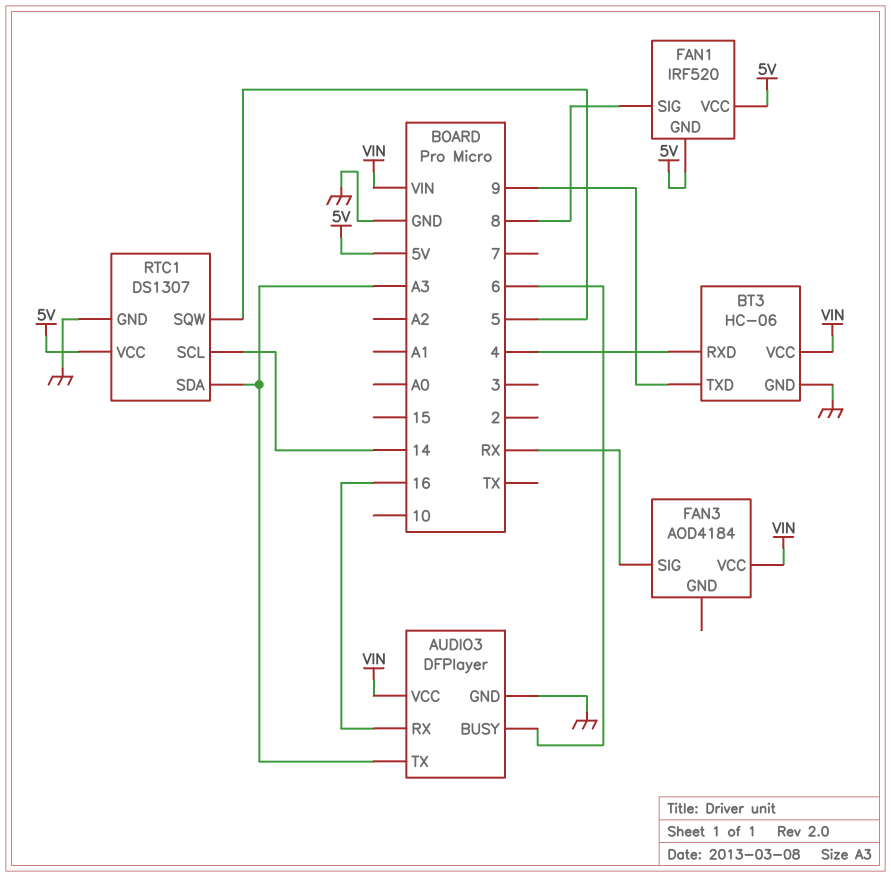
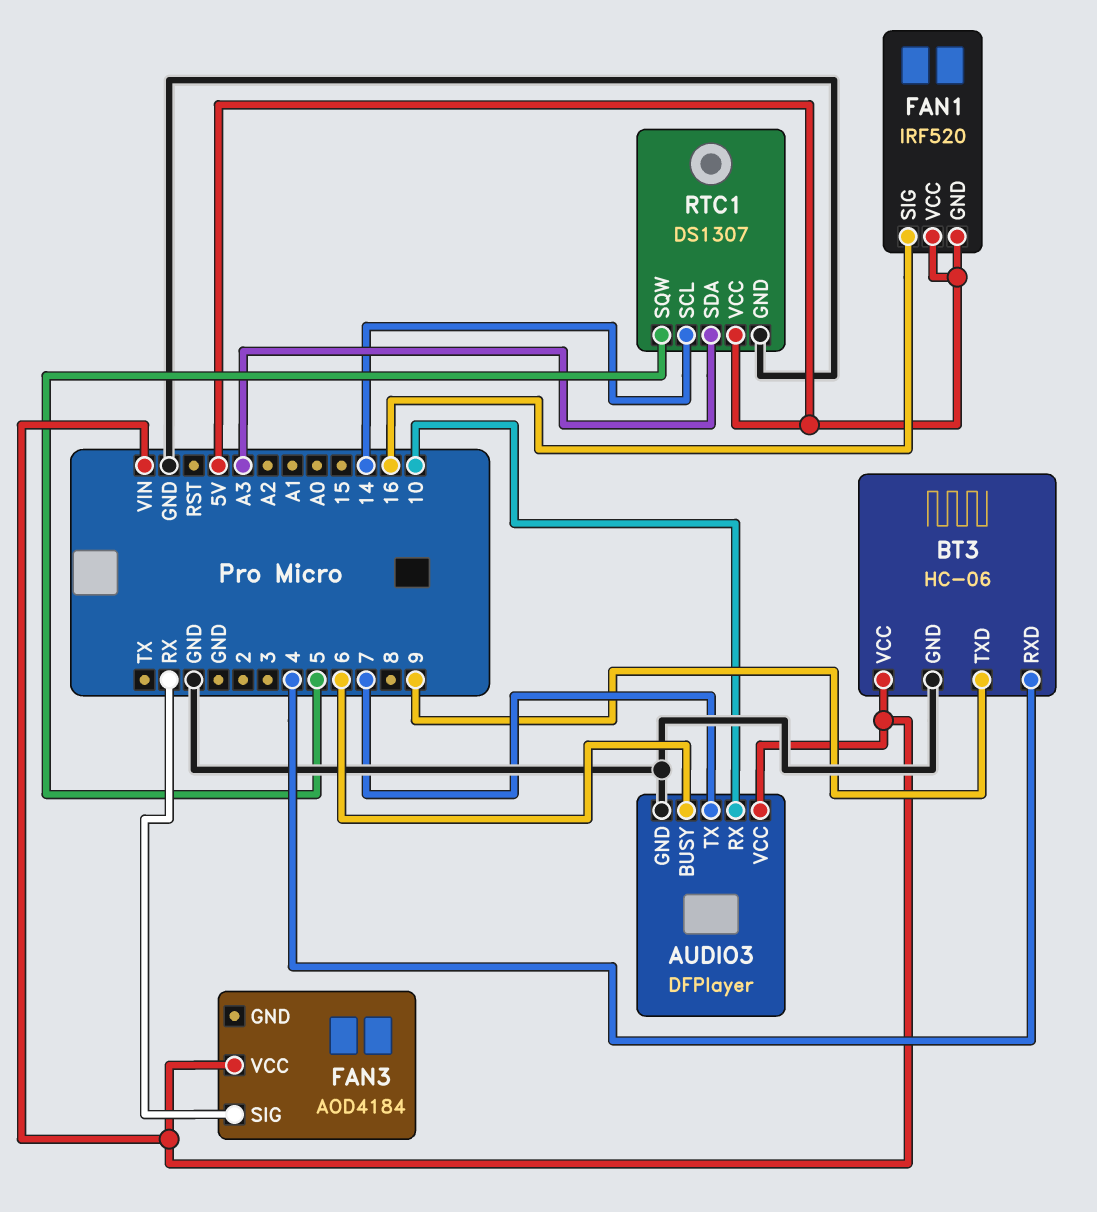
AUDIO3 pin RX: 16 -> 10
AUDIO3 pin TX: A3 -> 7
FAN1 pin SIG: 8 -> 16

